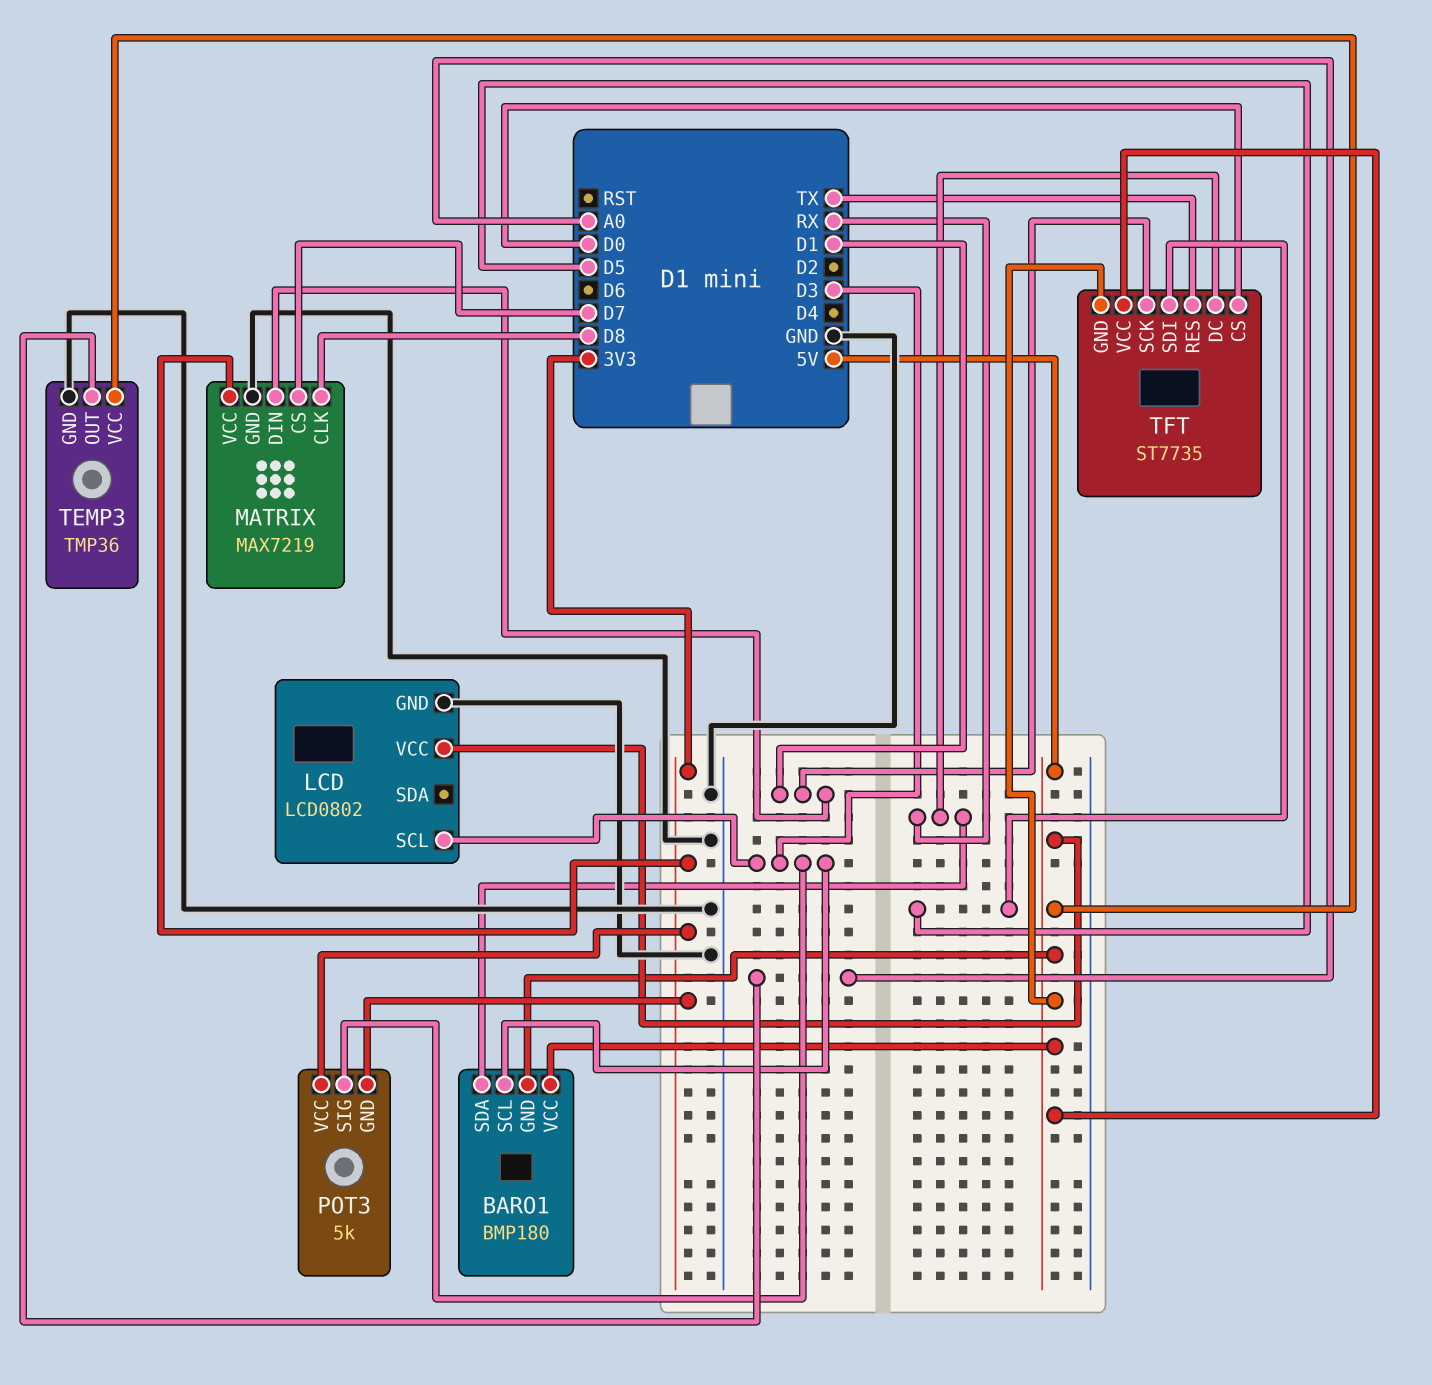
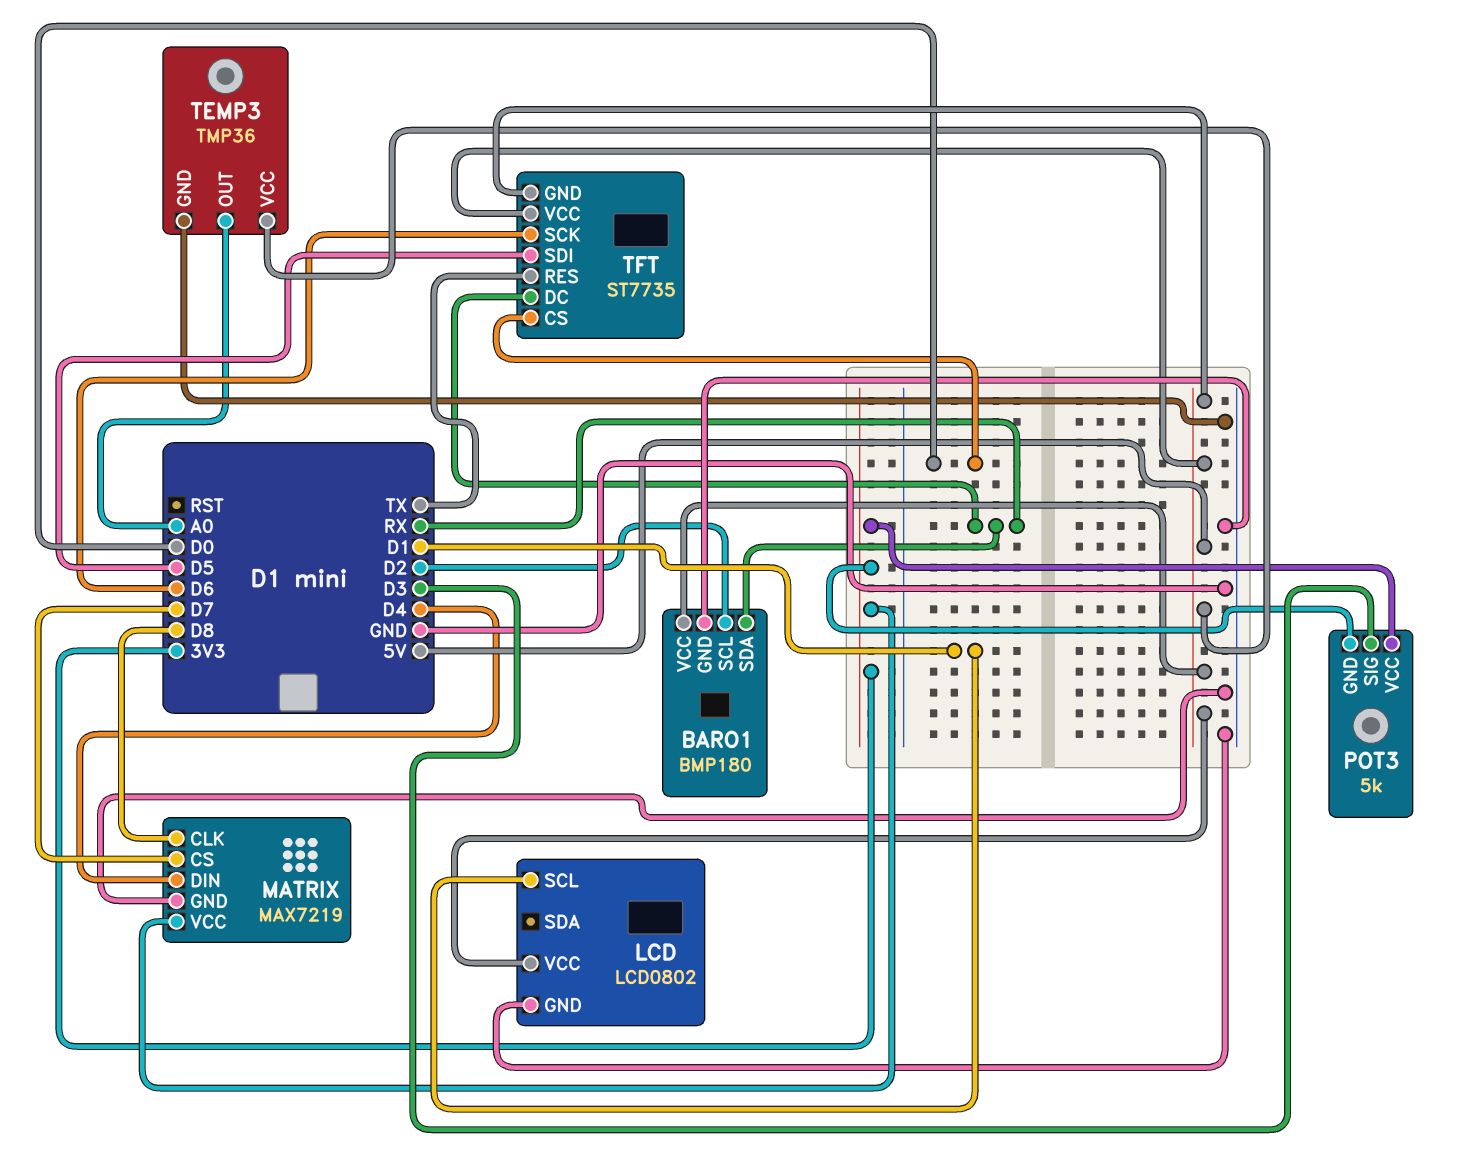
BARO1 pin GND: 5V -> GND
BARO1 pin SCL: D3 -> D2
LCD pin SCL: D3 -> D1
MATRIX pin DIN: D1 -> D4
TFT pin SCK: D1 -> D6

